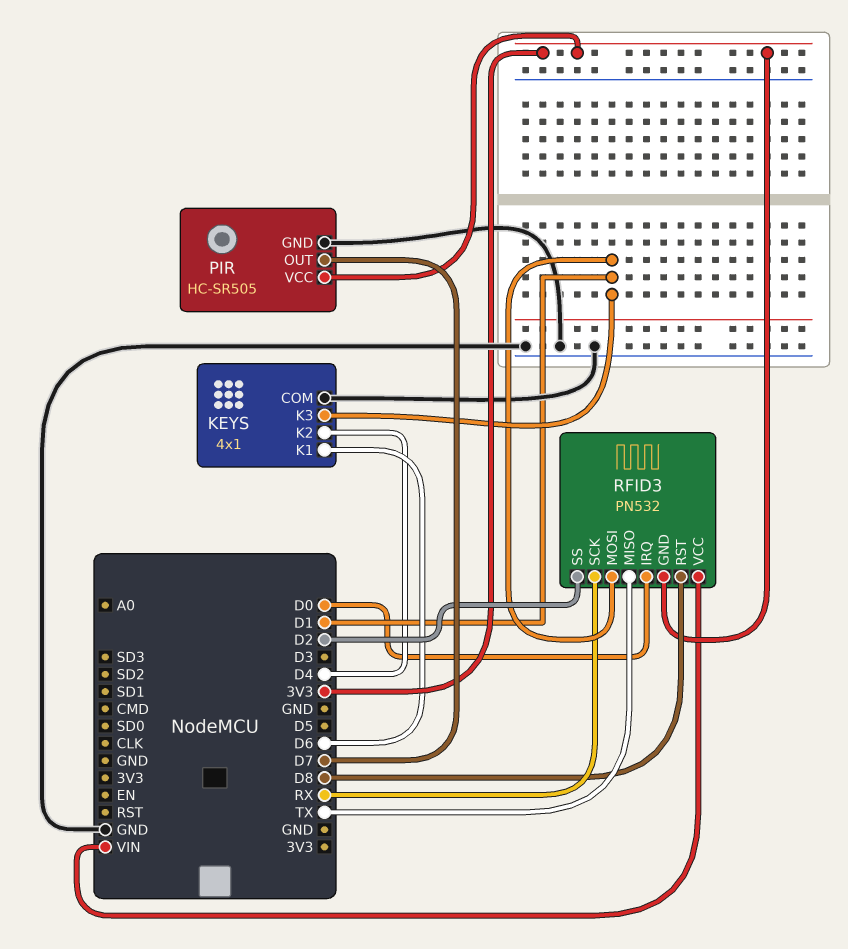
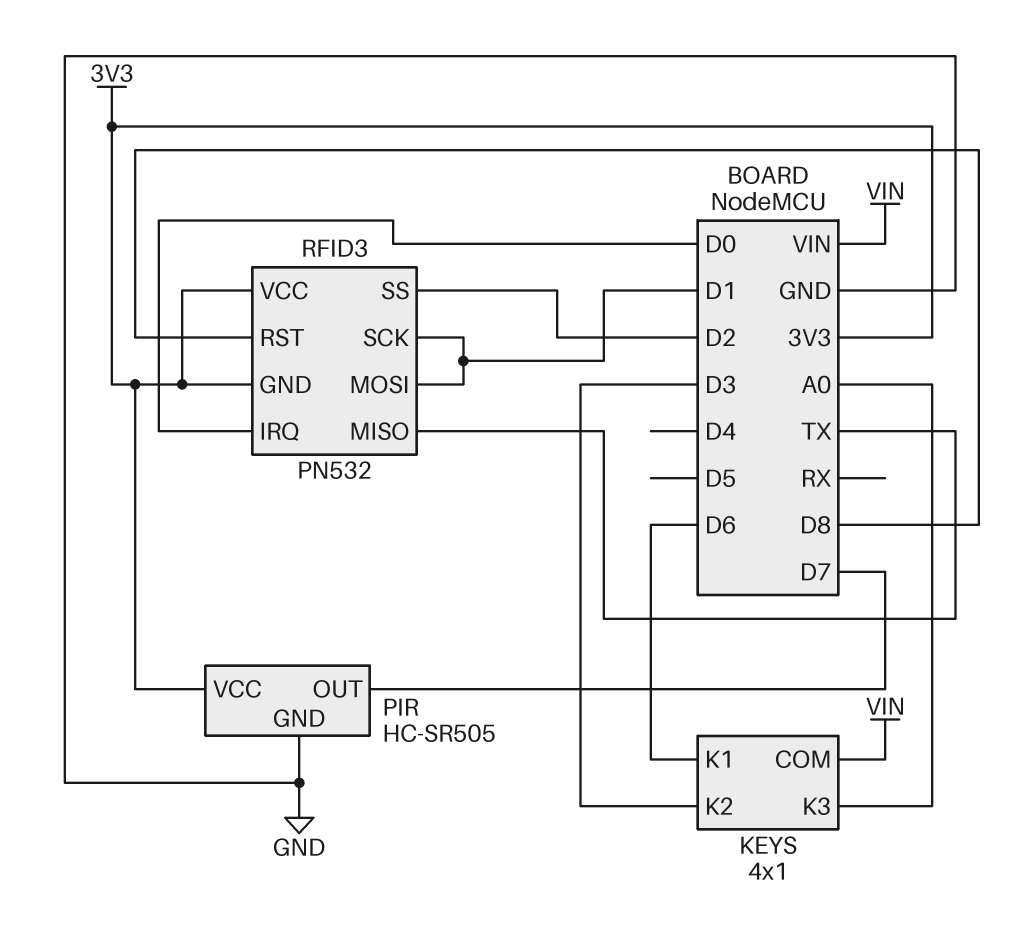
KEYS pin COM: GND -> VIN
KEYS pin K2: D4 -> D3
KEYS pin K3: D1 -> A0
RFID3 pin SCK: RX -> D1
RFID3 pin VCC: VIN -> 3V3

